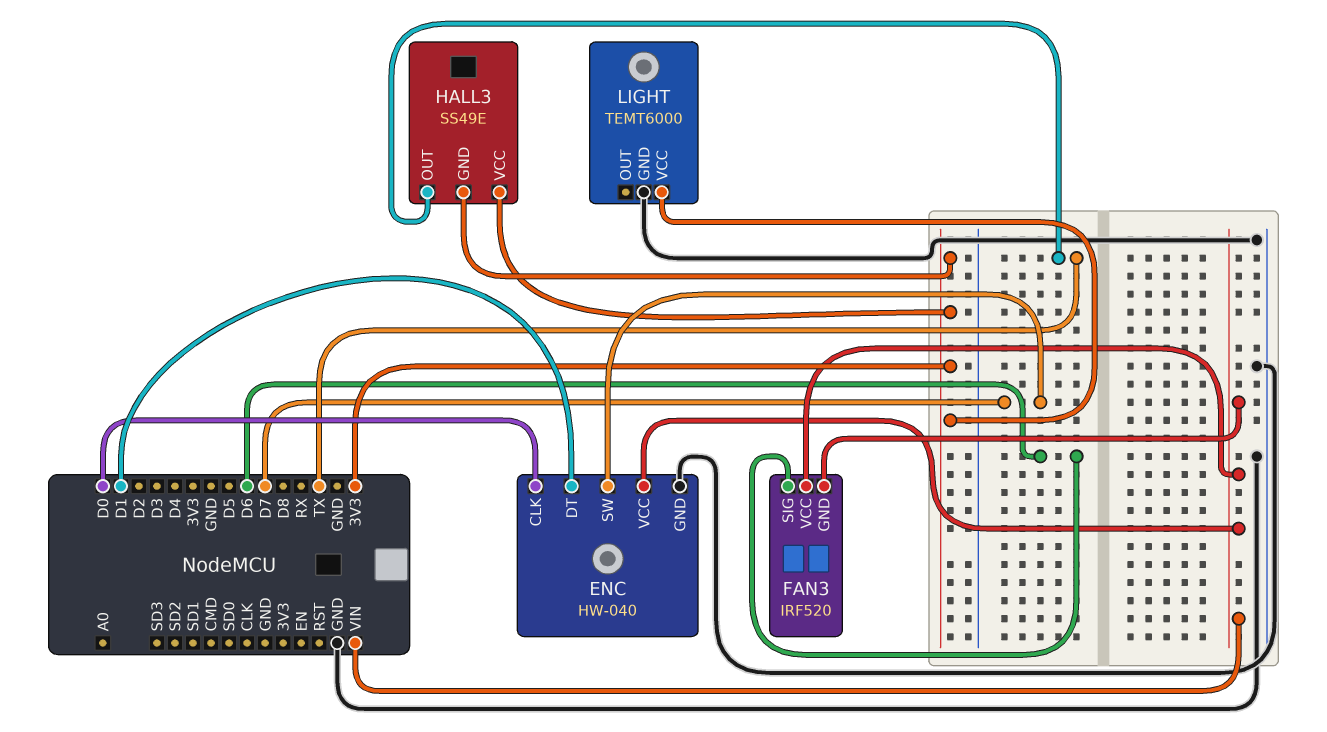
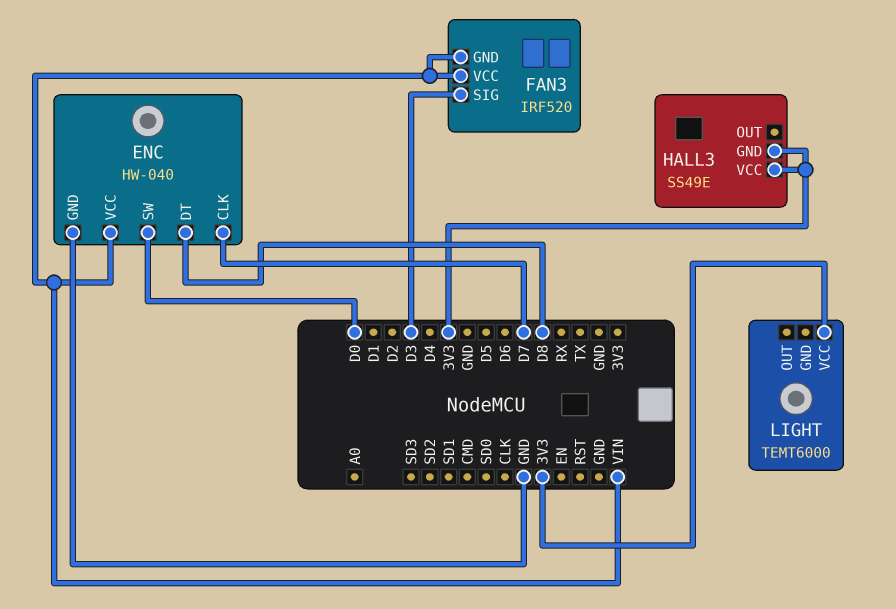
ENC pin CLK: D0 -> D7
ENC pin DT: D1 -> D8
ENC pin SW: D7 -> D0
FAN3 pin SIG: D6 -> D3
HALL3 pin OUT: TX -> none
LIGHT pin GND: GND -> none

